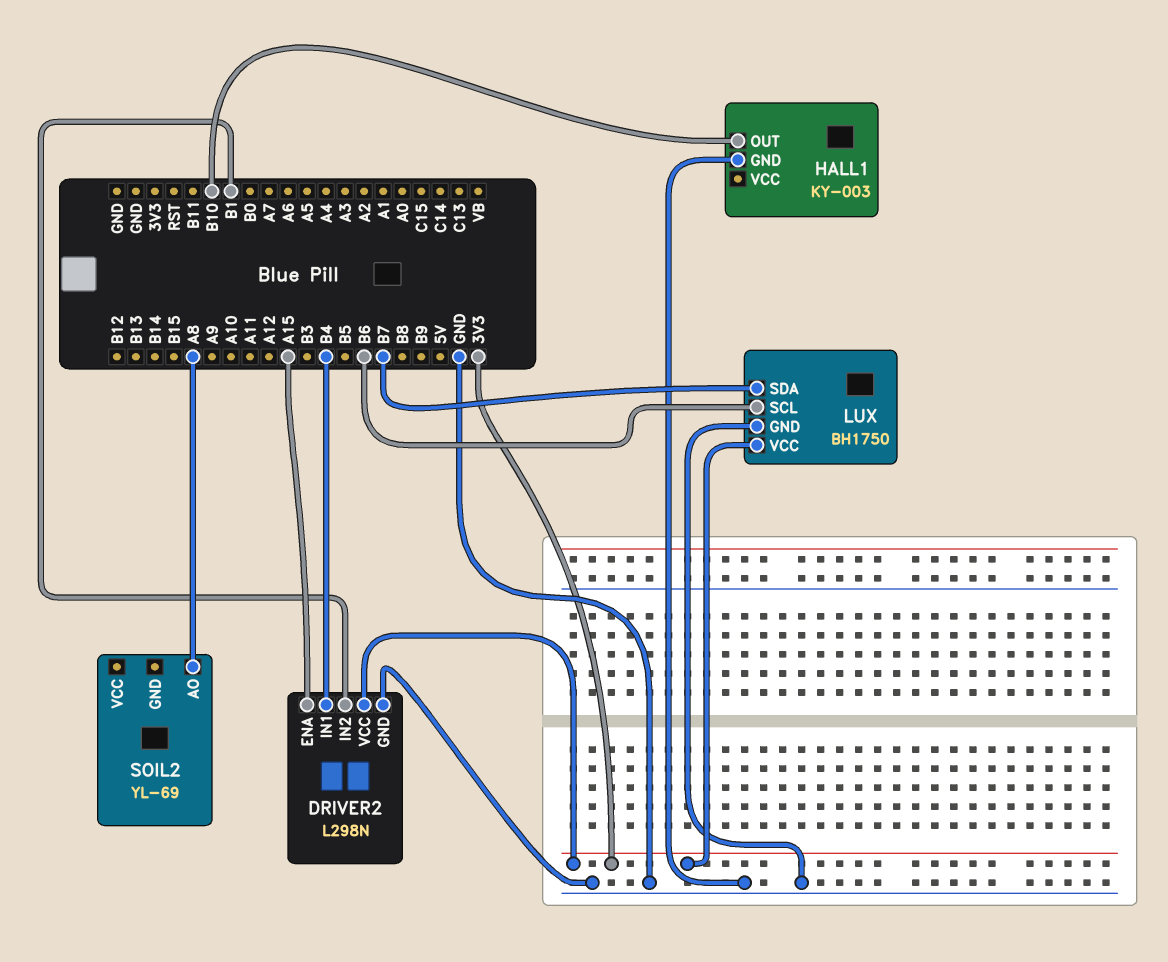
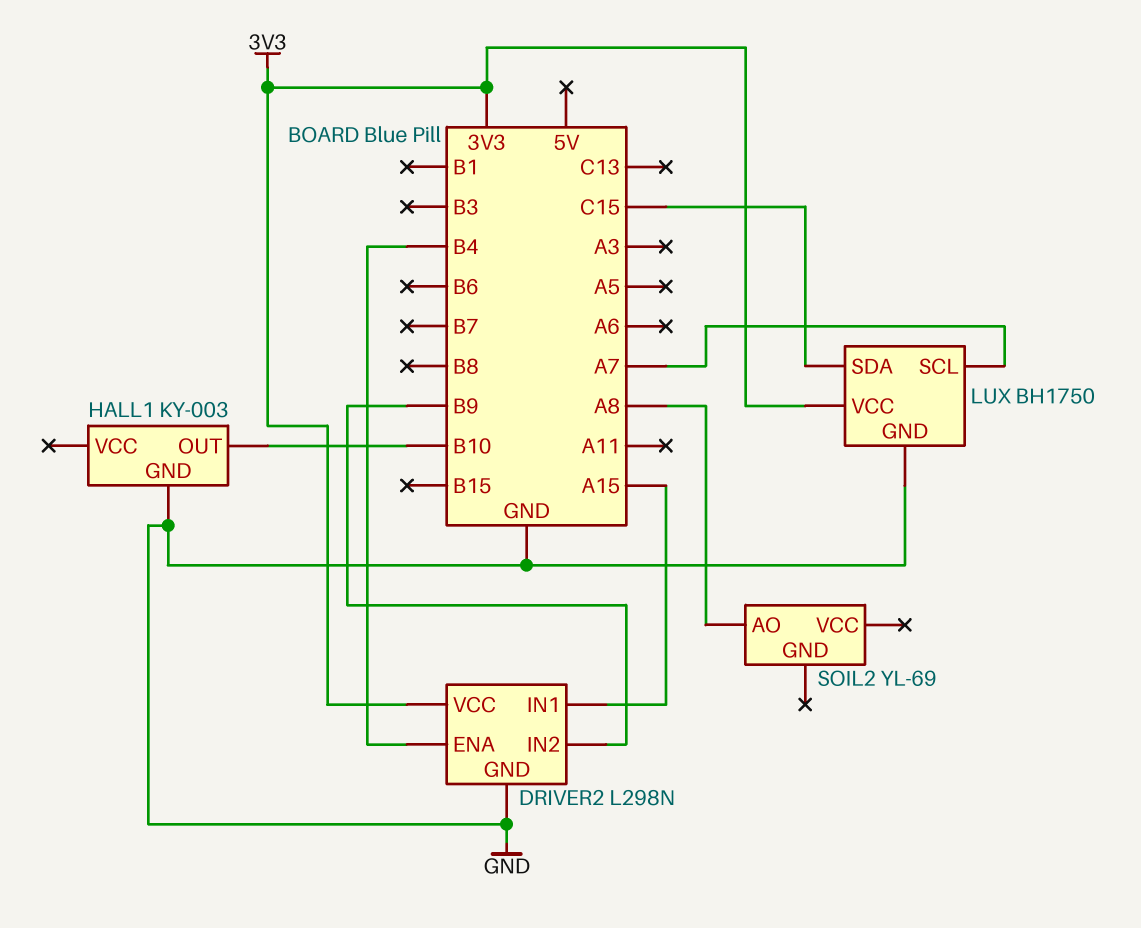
DRIVER2 pin ENA: A15 -> B4
DRIVER2 pin IN1: B4 -> A15
DRIVER2 pin IN2: B1 -> B9
LUX pin SCL: B6 -> A7
LUX pin SDA: B7 -> C15

